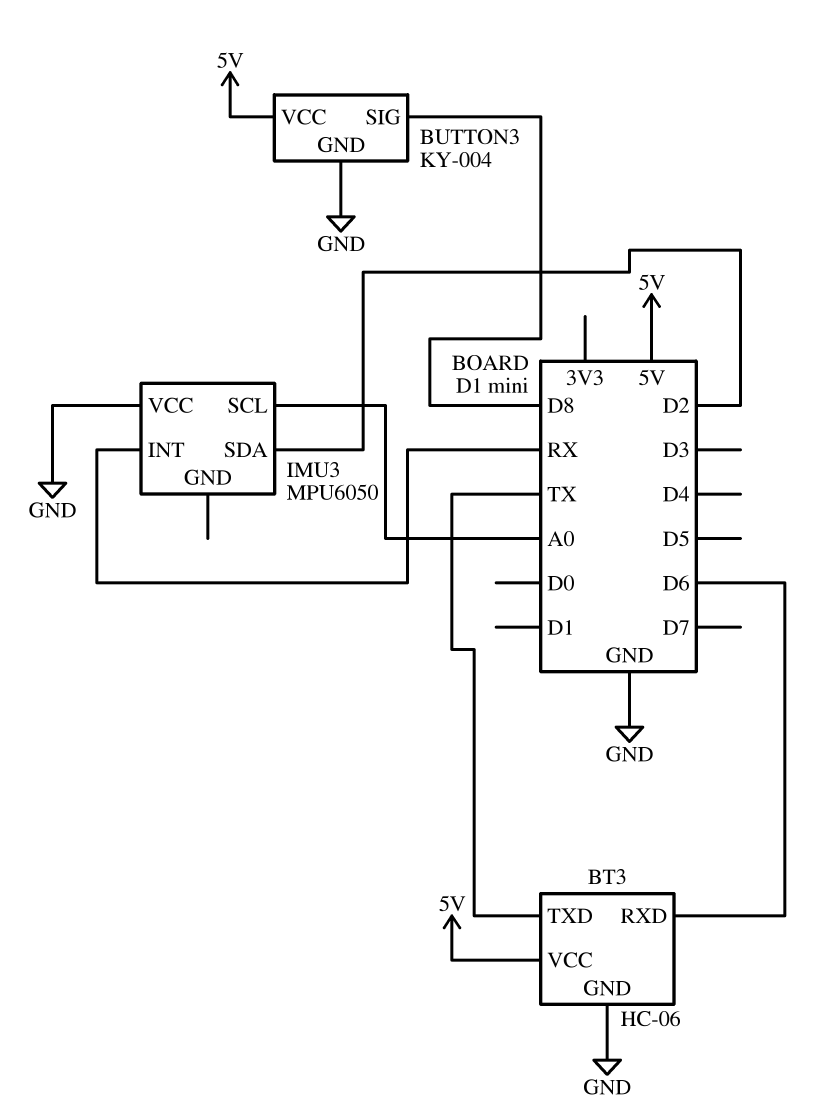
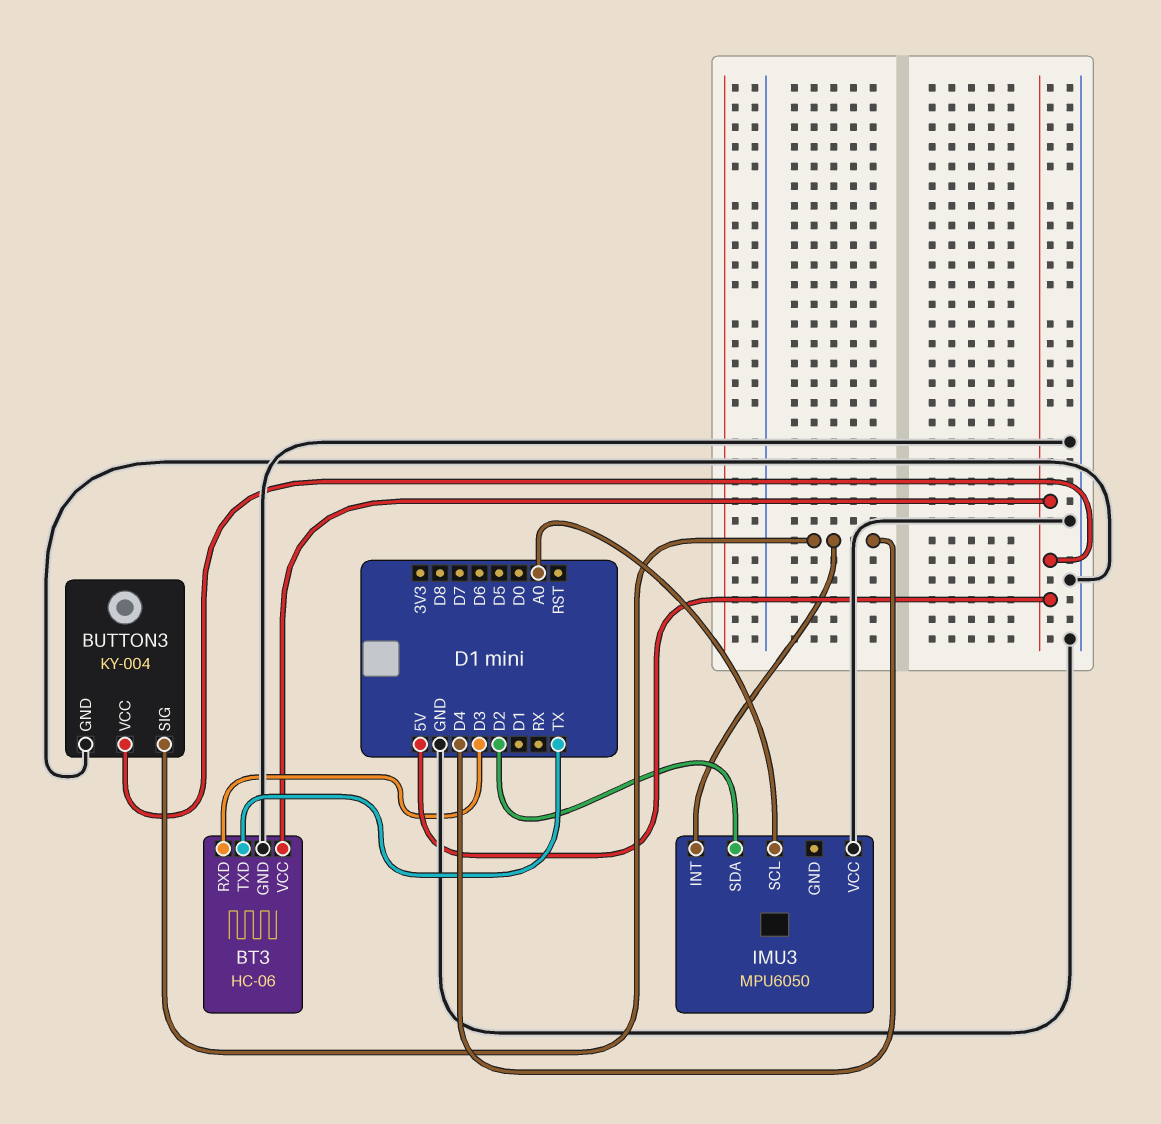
BT3 pin RXD: D6 -> D3
BUTTON3 pin SIG: D8 -> D4
IMU3 pin INT: RX -> D4

